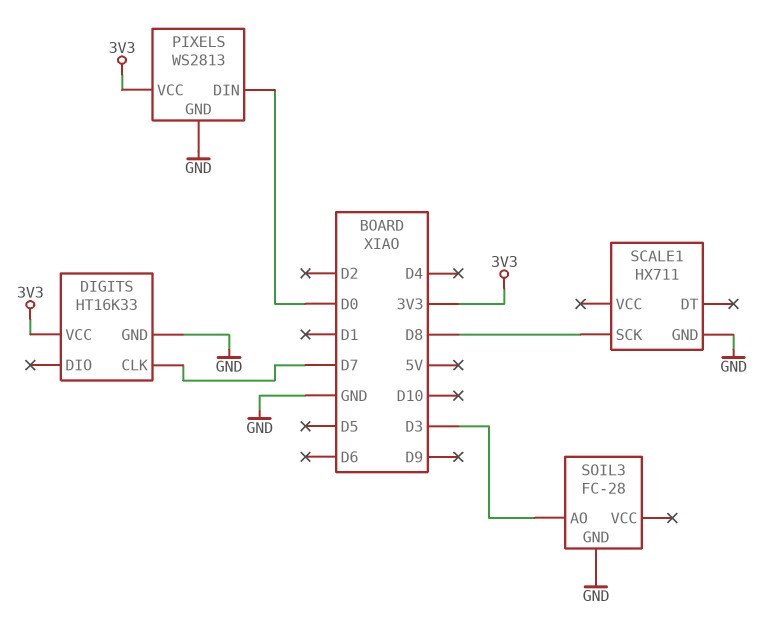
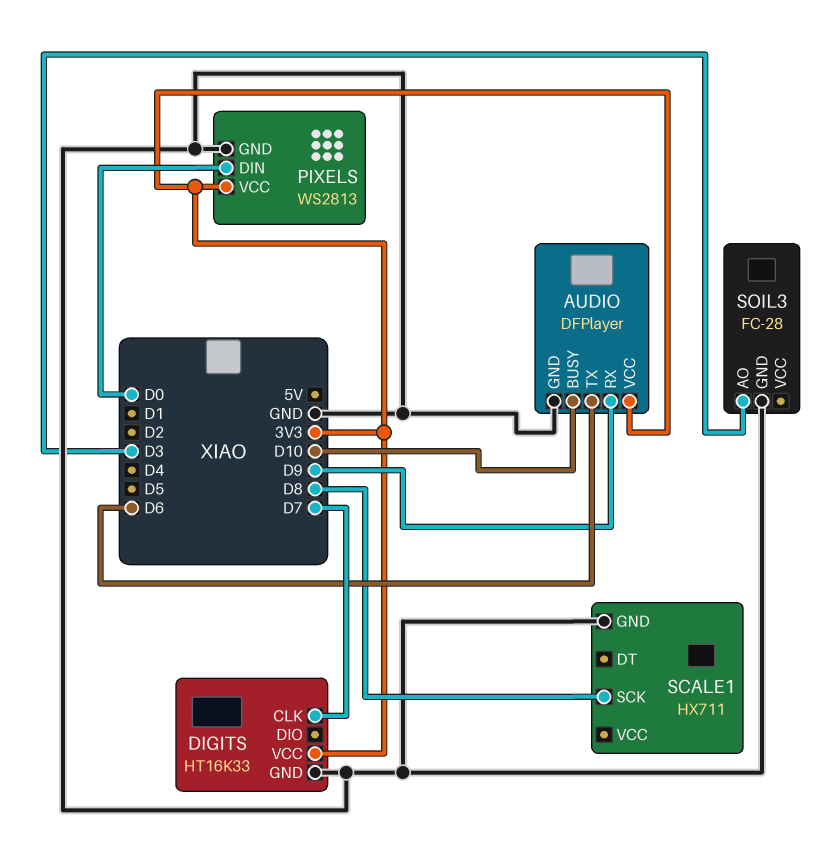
AUDIO: none -> DFPlayer
AUDIO pin BUSY: none -> D10
AUDIO pin GND: none -> GND
AUDIO pin RX: none -> D9
AUDIO pin TX: none -> D6
AUDIO pin VCC: none -> 3V3

